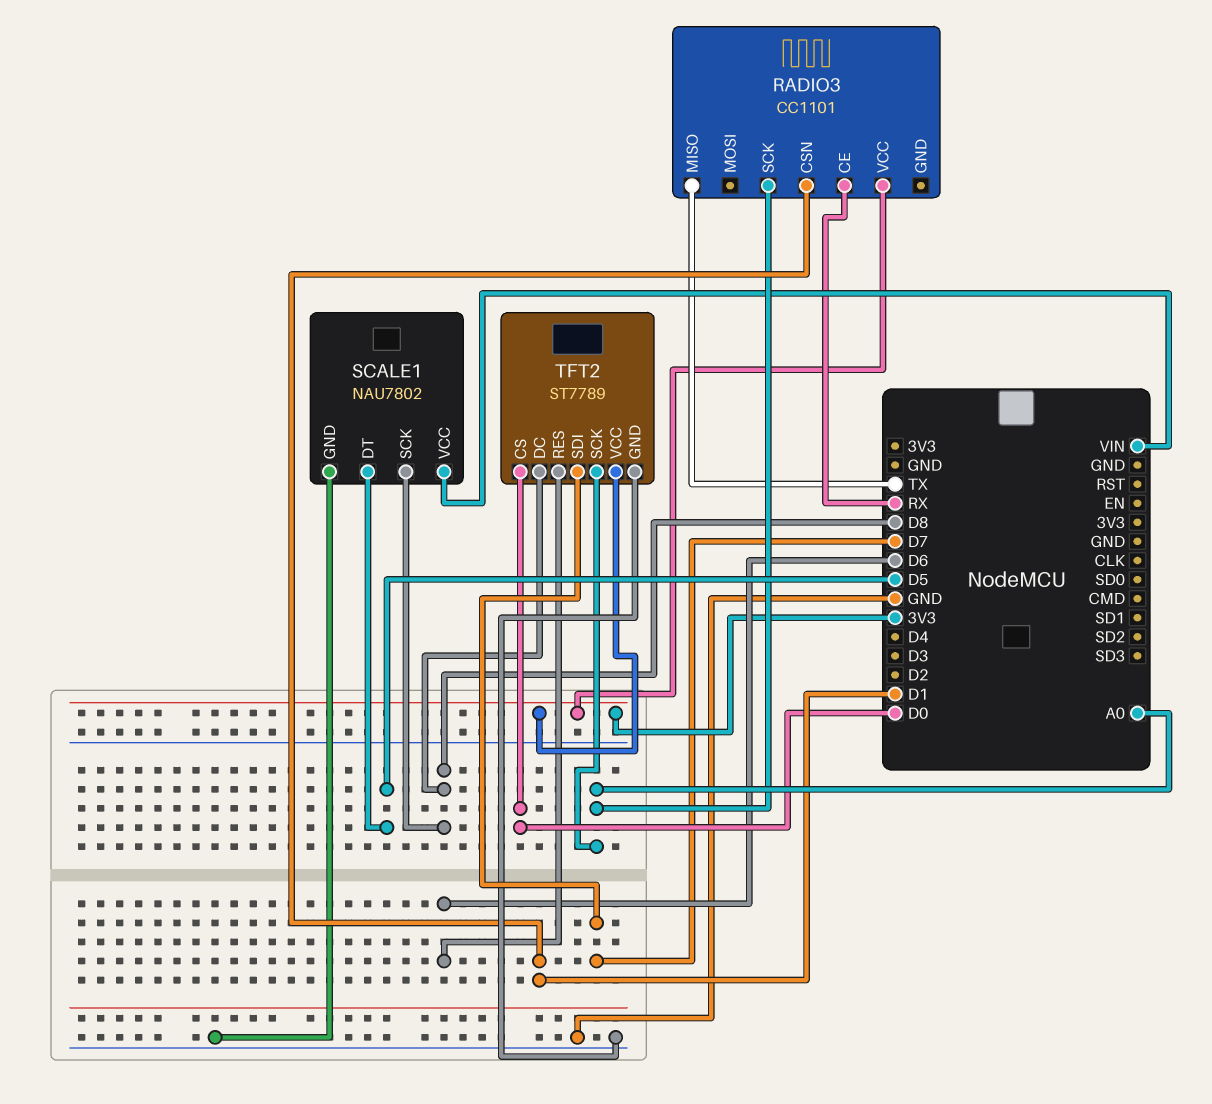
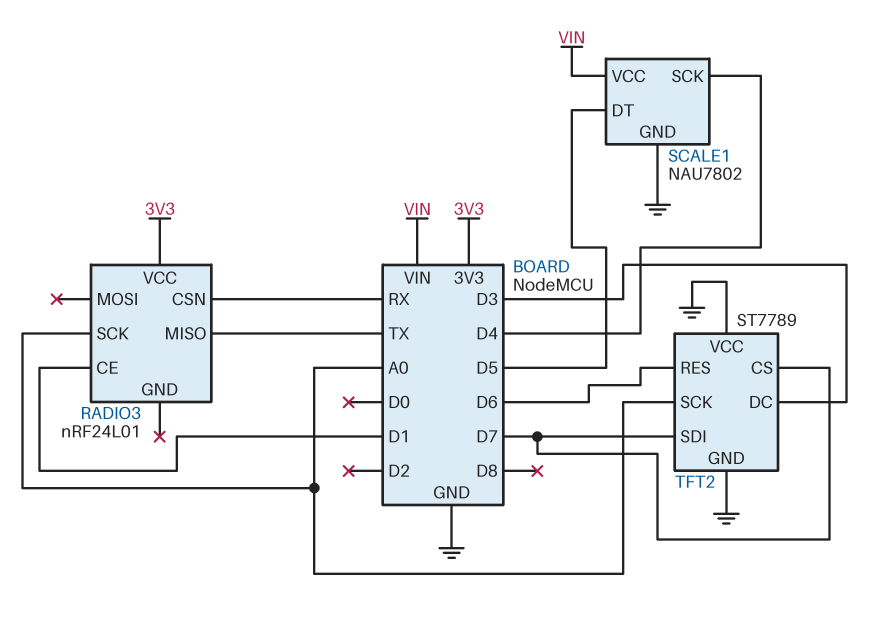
RADIO3: CC1101 -> nRF24L01
RADIO3 pin CE: RX -> D1
RADIO3 pin CSN: D1 -> RX
SCALE1 pin SCK: D8 -> D4
TFT2 pin CS: D0 -> D7
TFT2 pin DC: D8 -> D3
TFT2 pin VCC: 3V3 -> GND

